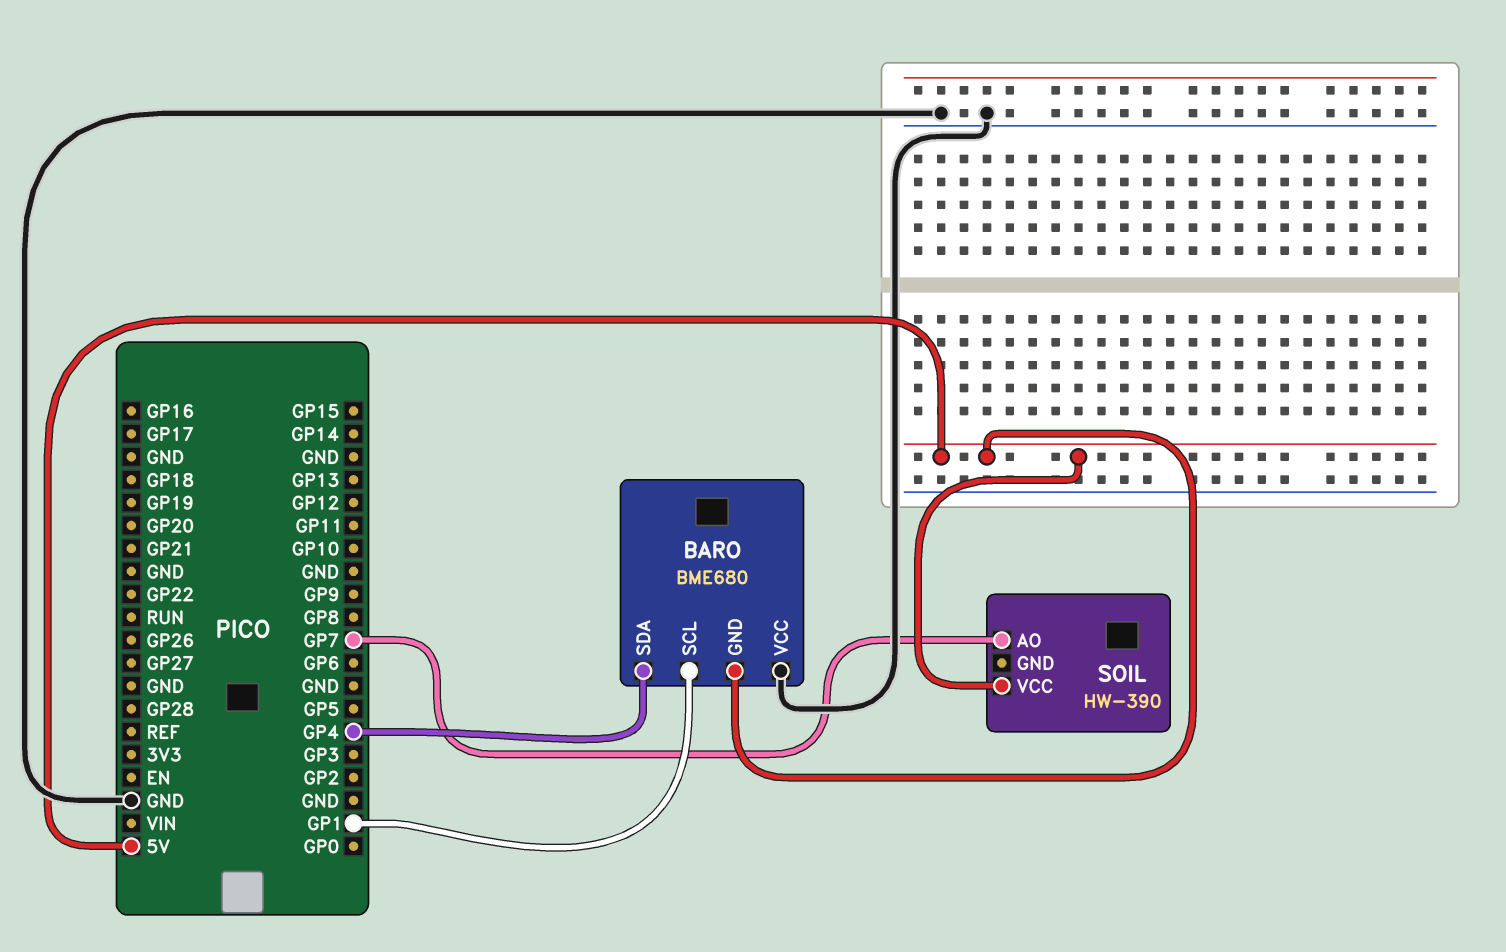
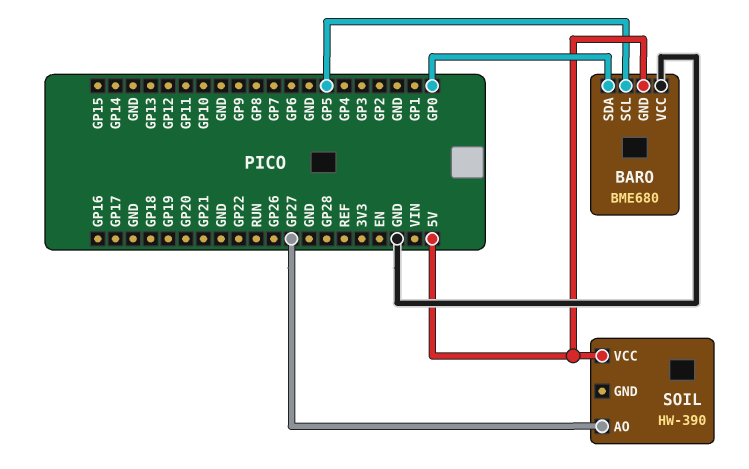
BARO pin SCL: GP1 -> GP5
BARO pin SDA: GP4 -> GP0
SOIL pin AO: GP7 -> GP27

